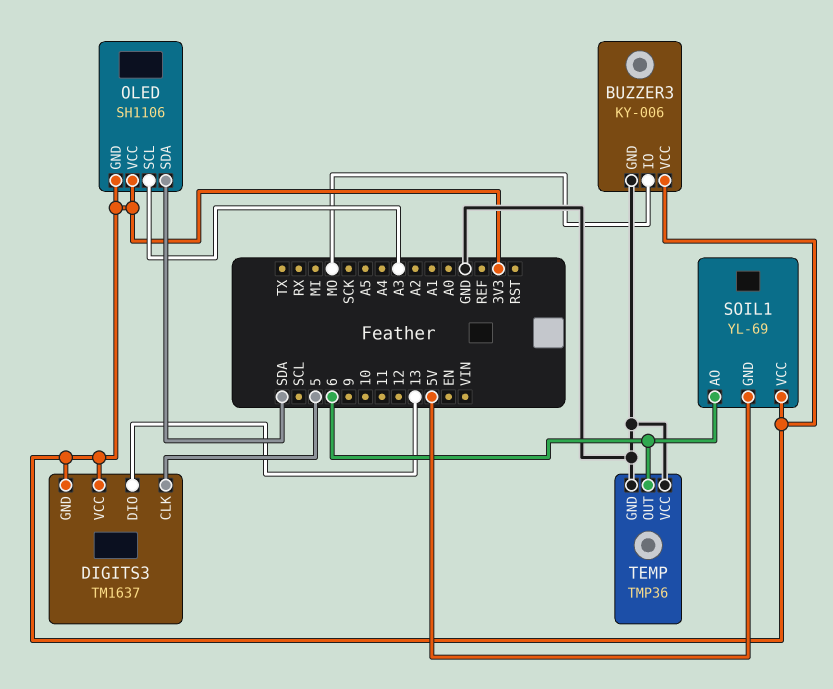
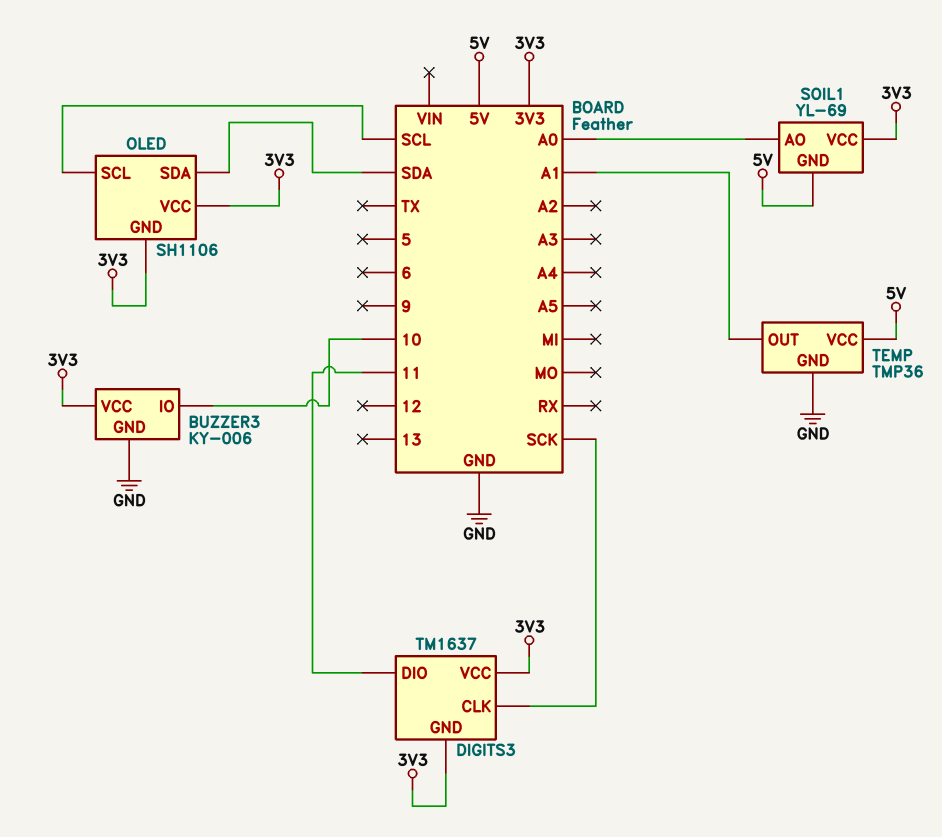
BUZZER3 pin IO: MO -> 10
DIGITS3 pin CLK: 5 -> SCK
DIGITS3 pin DIO: 13 -> 11
OLED pin SCL: A3 -> SCL
SOIL1 pin AO: 6 -> A0
TEMP pin OUT: 6 -> A1
TEMP pin VCC: GND -> 5V

